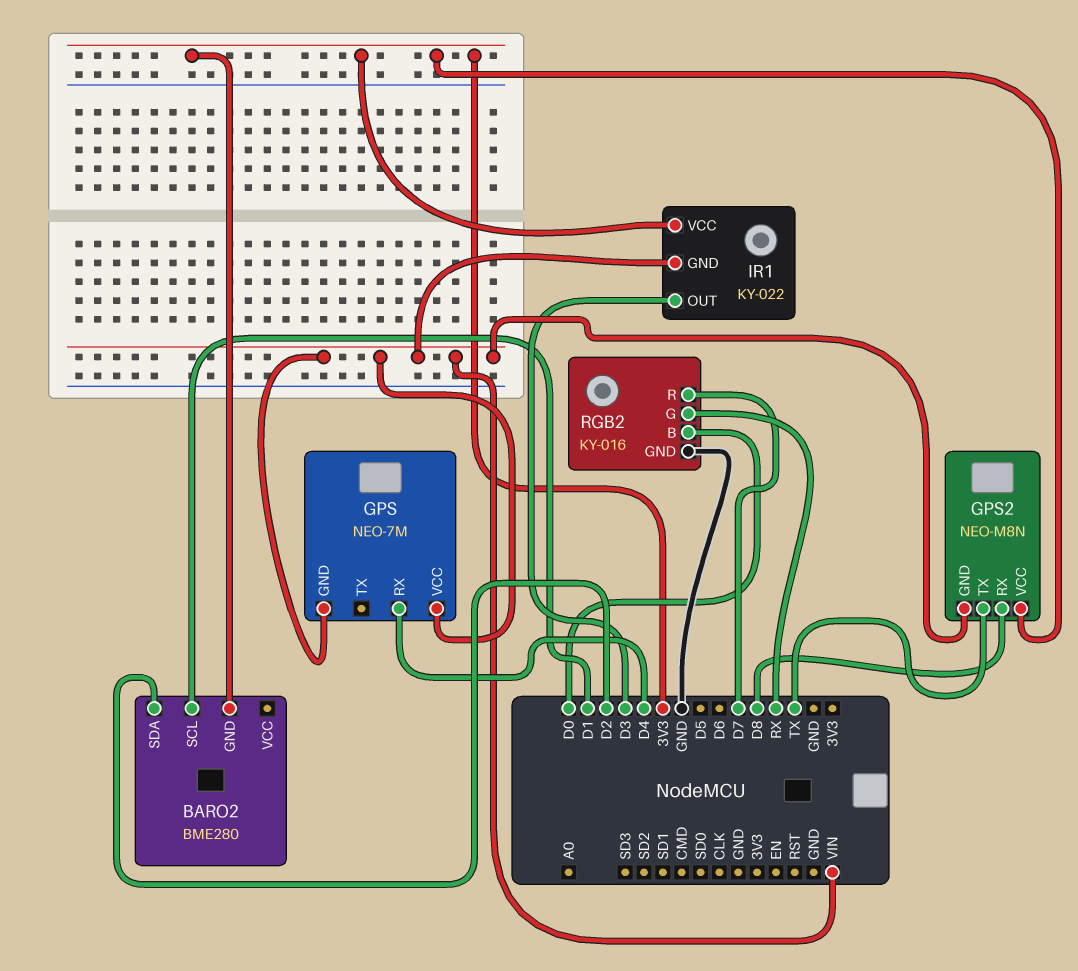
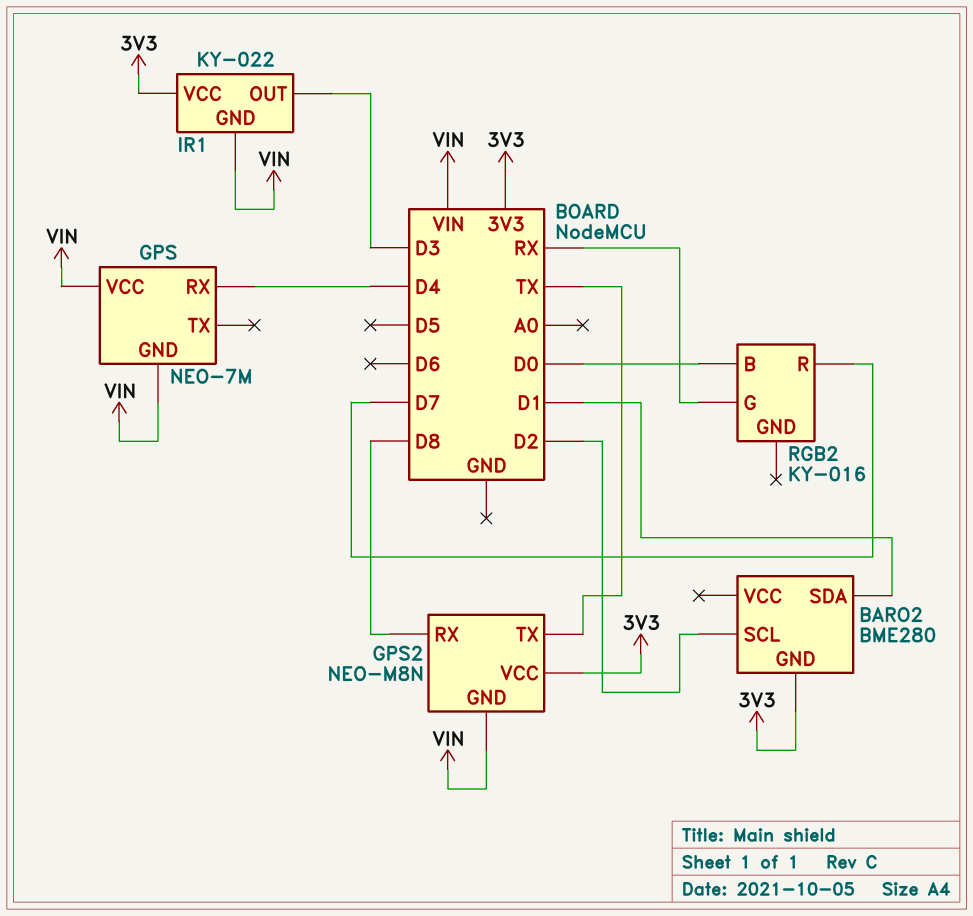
BARO2 pin SCL: D1 -> D2
BARO2 pin SDA: D2 -> D1
RGB2 pin GND: GND -> none

